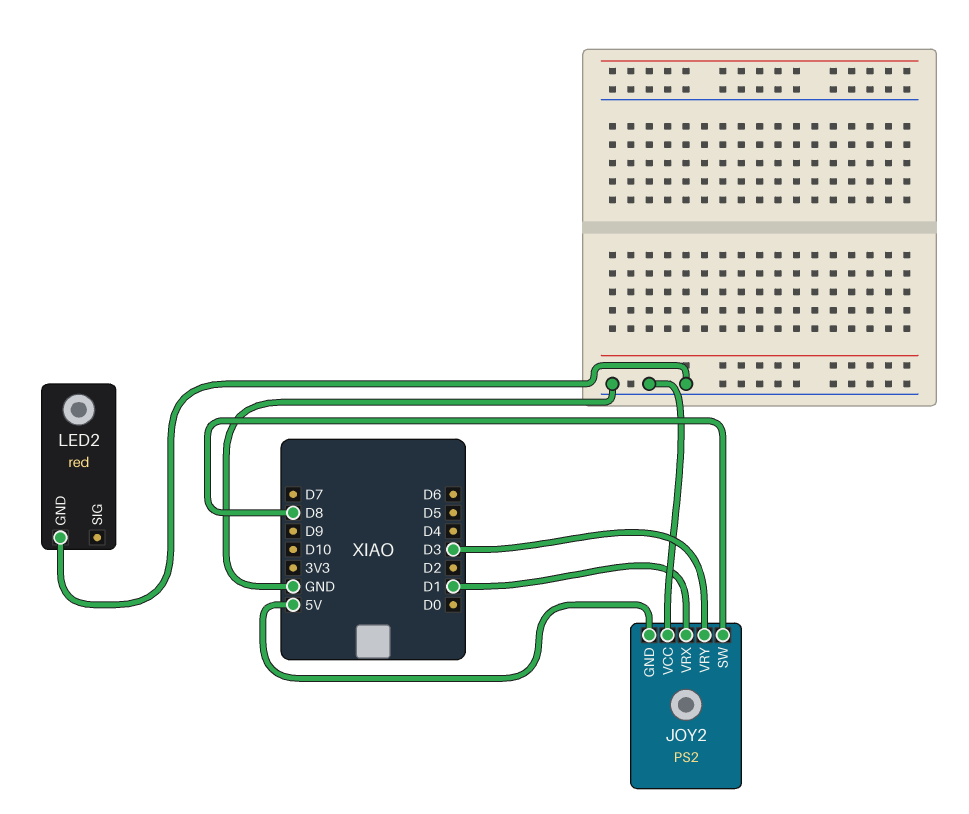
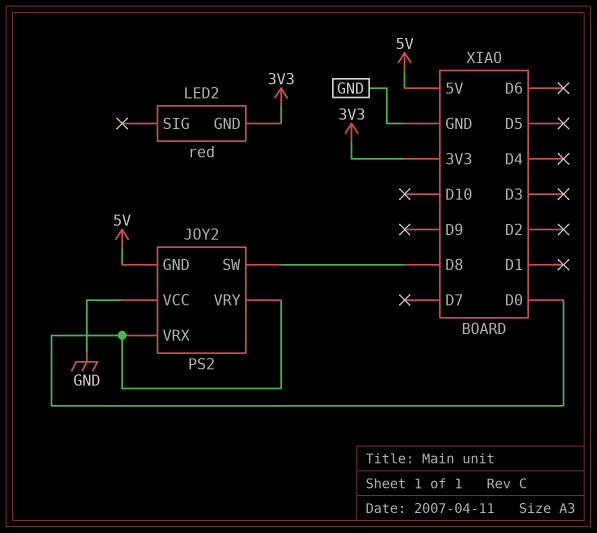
JOY2 pin VRX: D1 -> D0
JOY2 pin VRY: D3 -> D0
LED2 pin GND: GND -> 3V3

